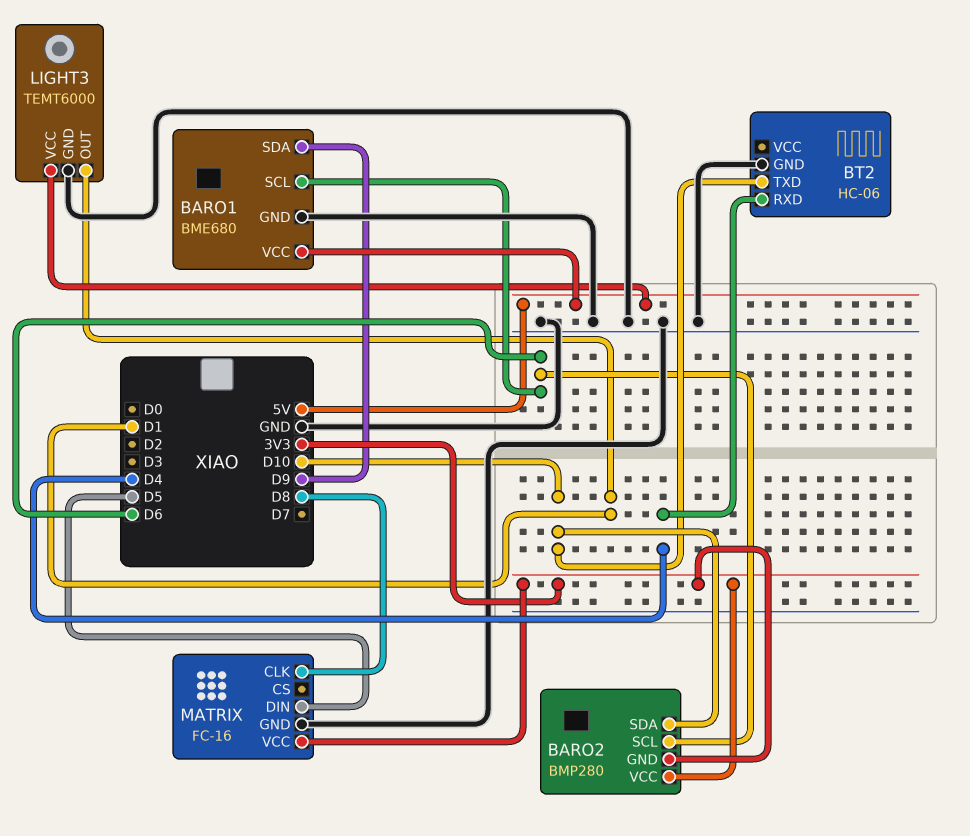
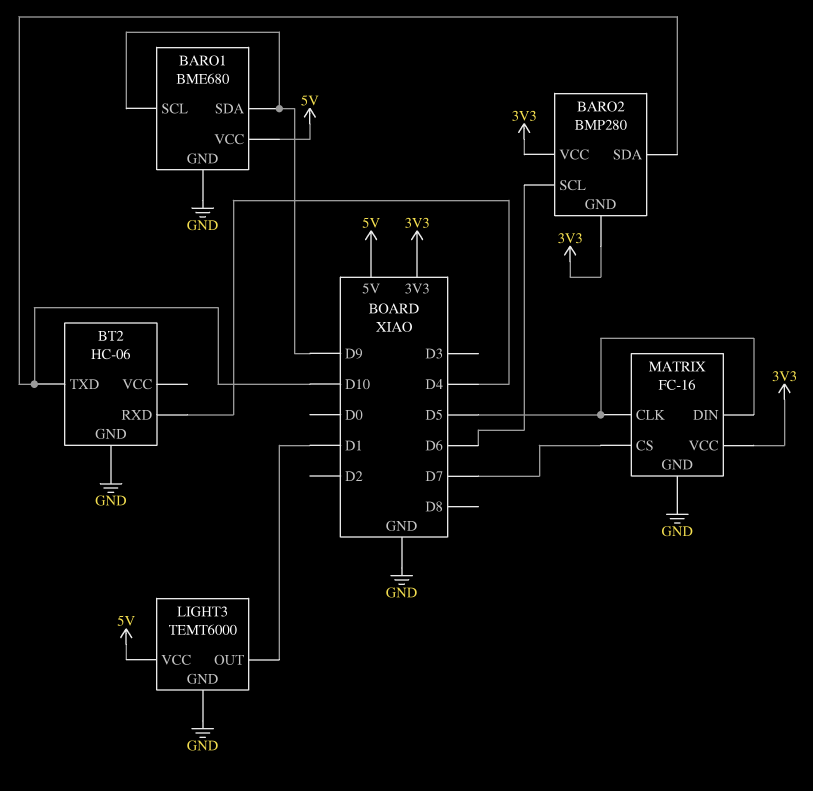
BARO1 pin SCL: D6 -> D9
MATRIX pin CLK: D8 -> D5
MATRIX pin CS: none -> D7

